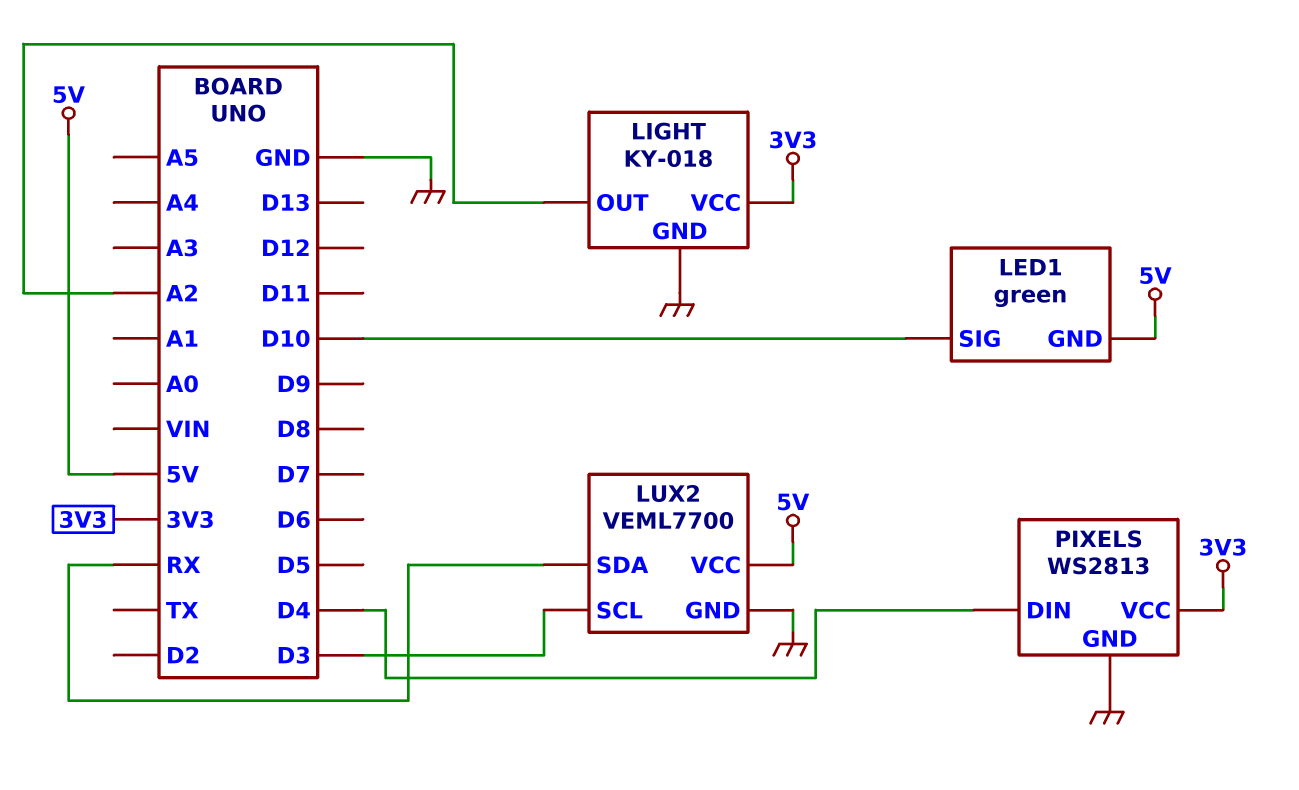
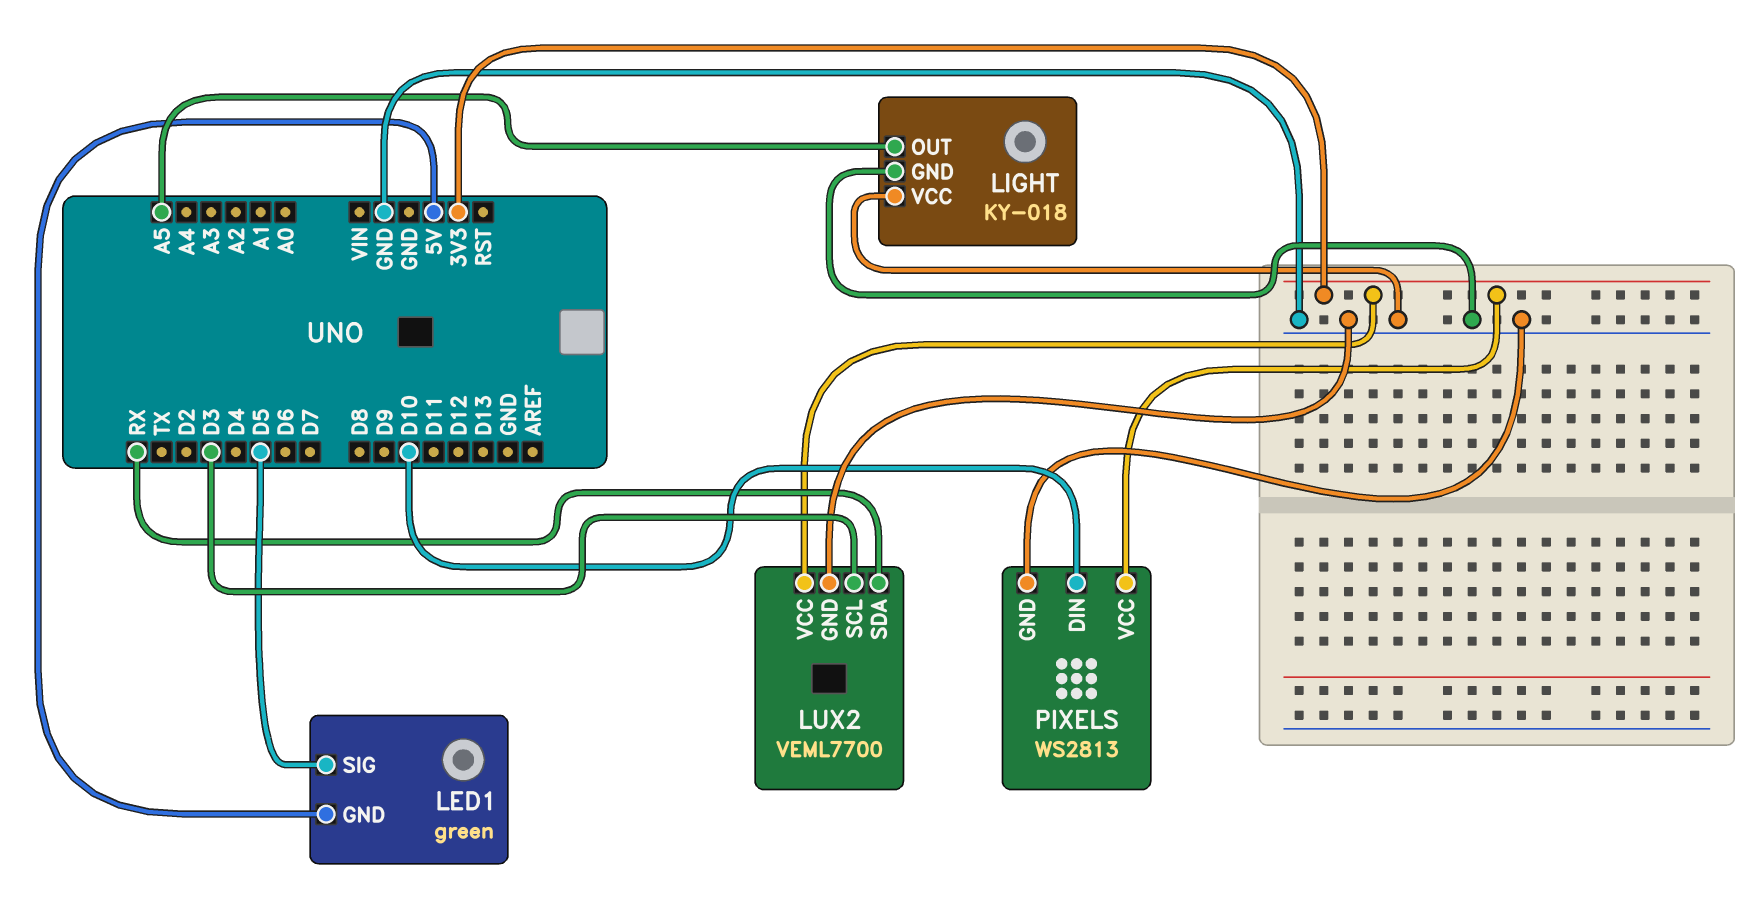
LED1 pin SIG: D10 -> D5
LIGHT pin OUT: A2 -> A5
LIGHT pin VCC: 3V3 -> GND
LUX2 pin VCC: 5V -> 3V3
PIXELS pin DIN: D4 -> D10

